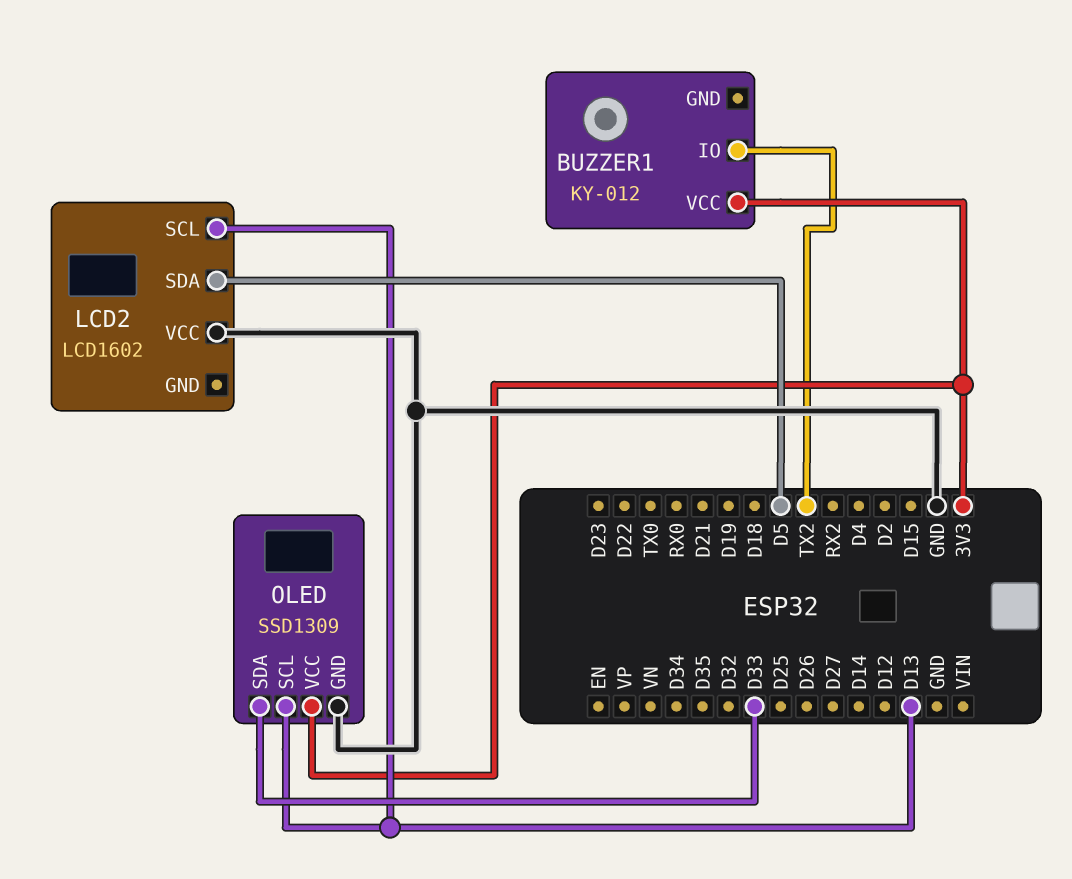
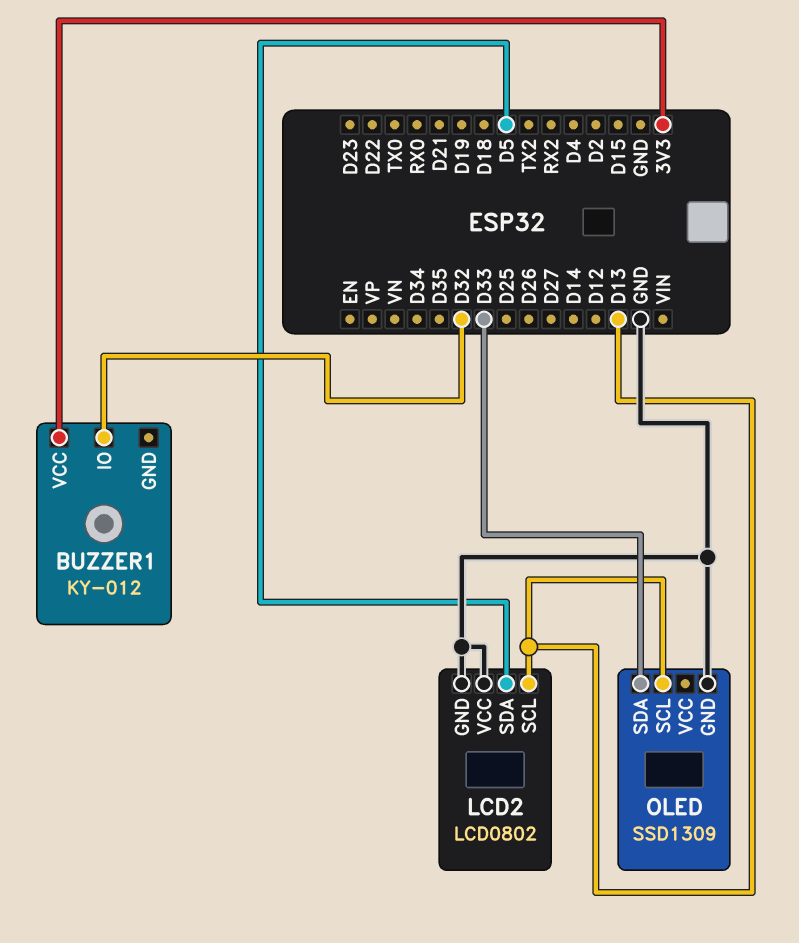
BUZZER1 pin IO: TX2 -> D32
LCD2: LCD1602 -> LCD0802
LCD2 pin GND: none -> GND
OLED pin VCC: 3V3 -> none

